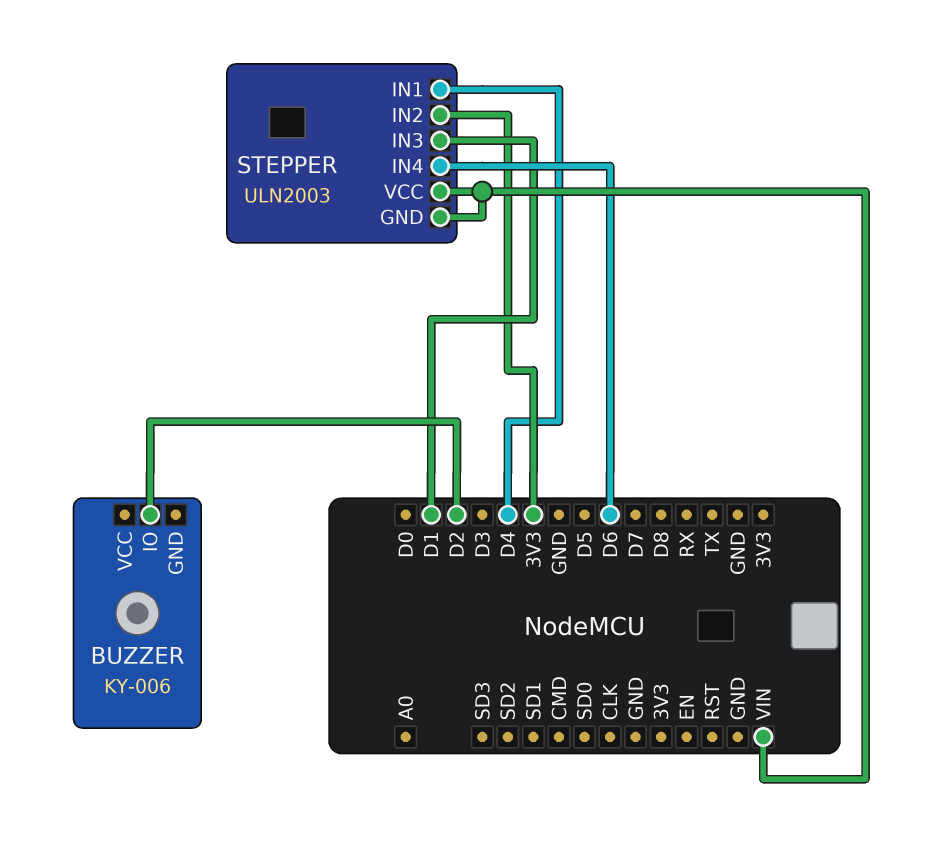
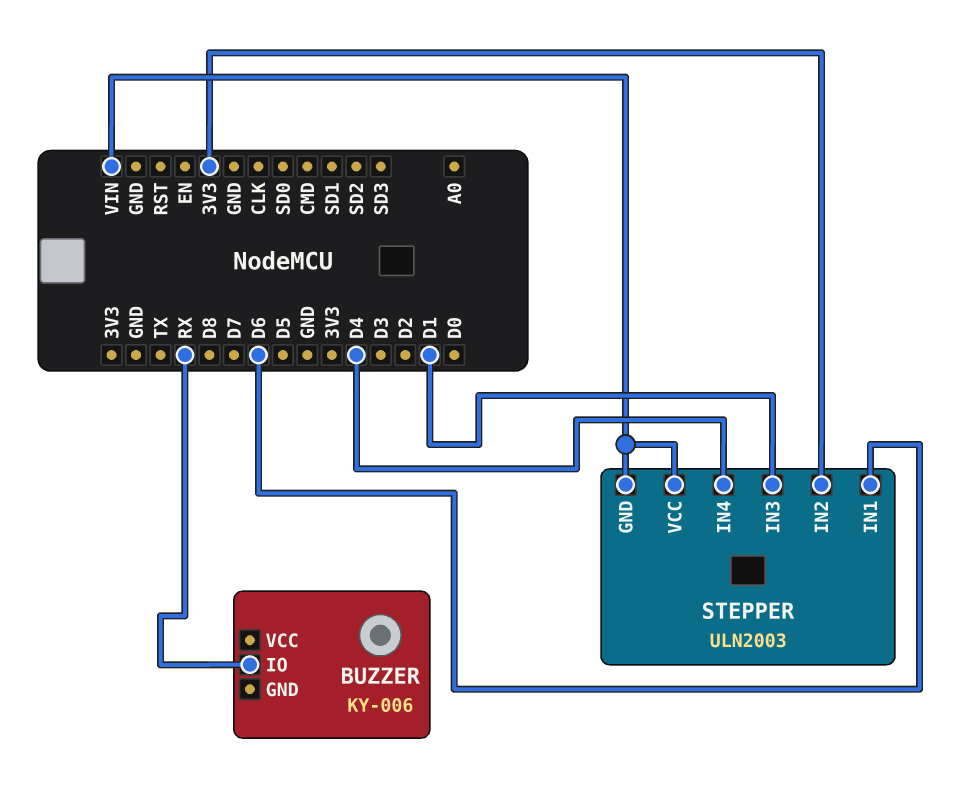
BUZZER pin IO: D2 -> RX
STEPPER pin IN1: D4 -> D6
STEPPER pin IN4: D6 -> D4

